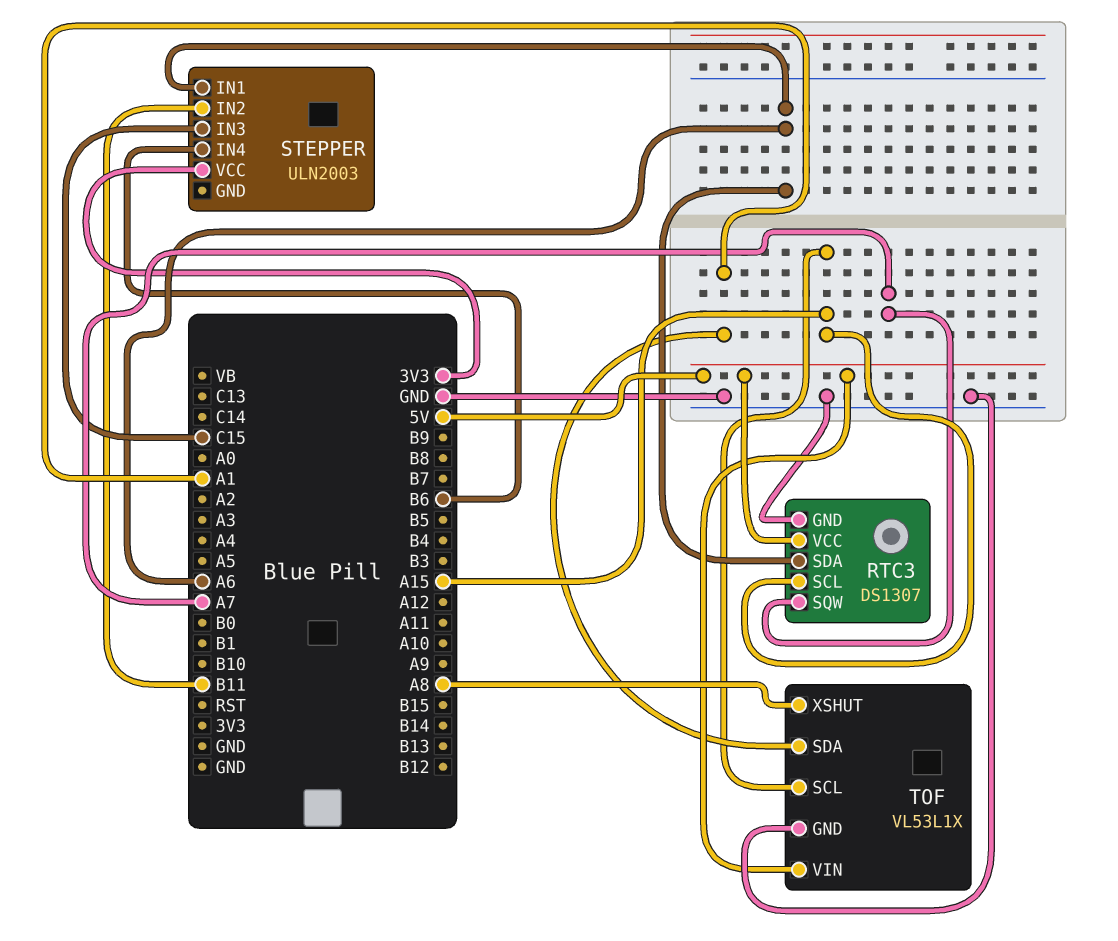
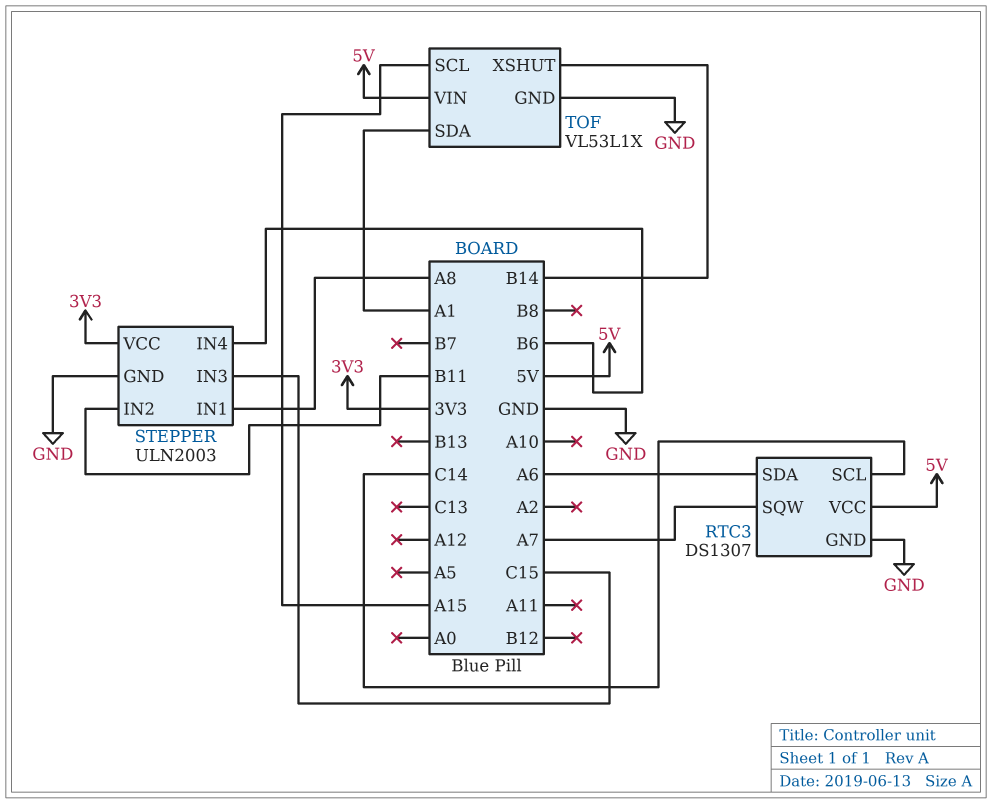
RTC3 pin SCL: A15 -> C14
STEPPER pin GND: none -> GND
STEPPER pin IN1: A6 -> A8
TOF pin XSHUT: A8 -> B14

